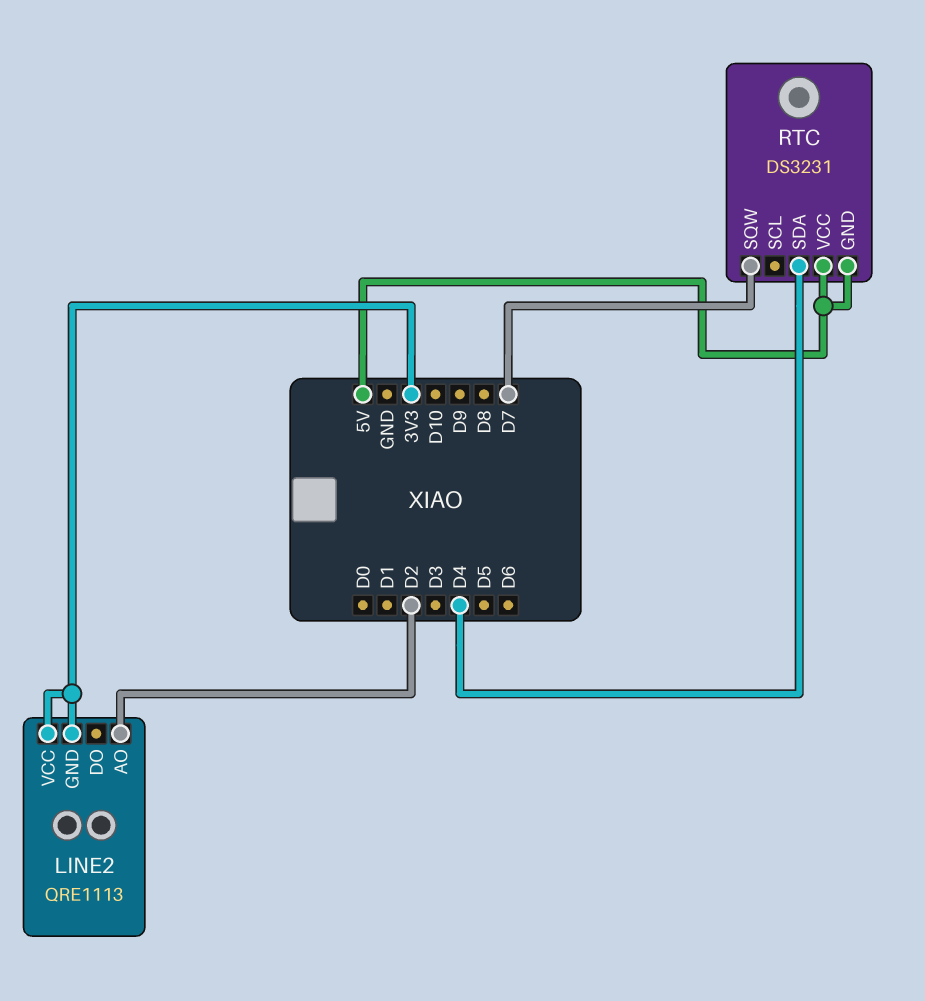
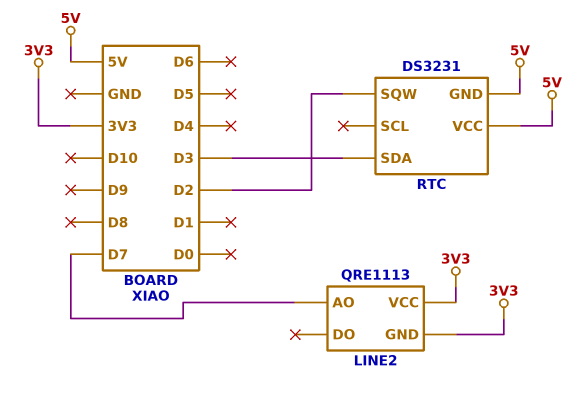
LINE2 pin AO: D2 -> D7
RTC pin SDA: D4 -> D3
RTC pin SQW: D7 -> D2

